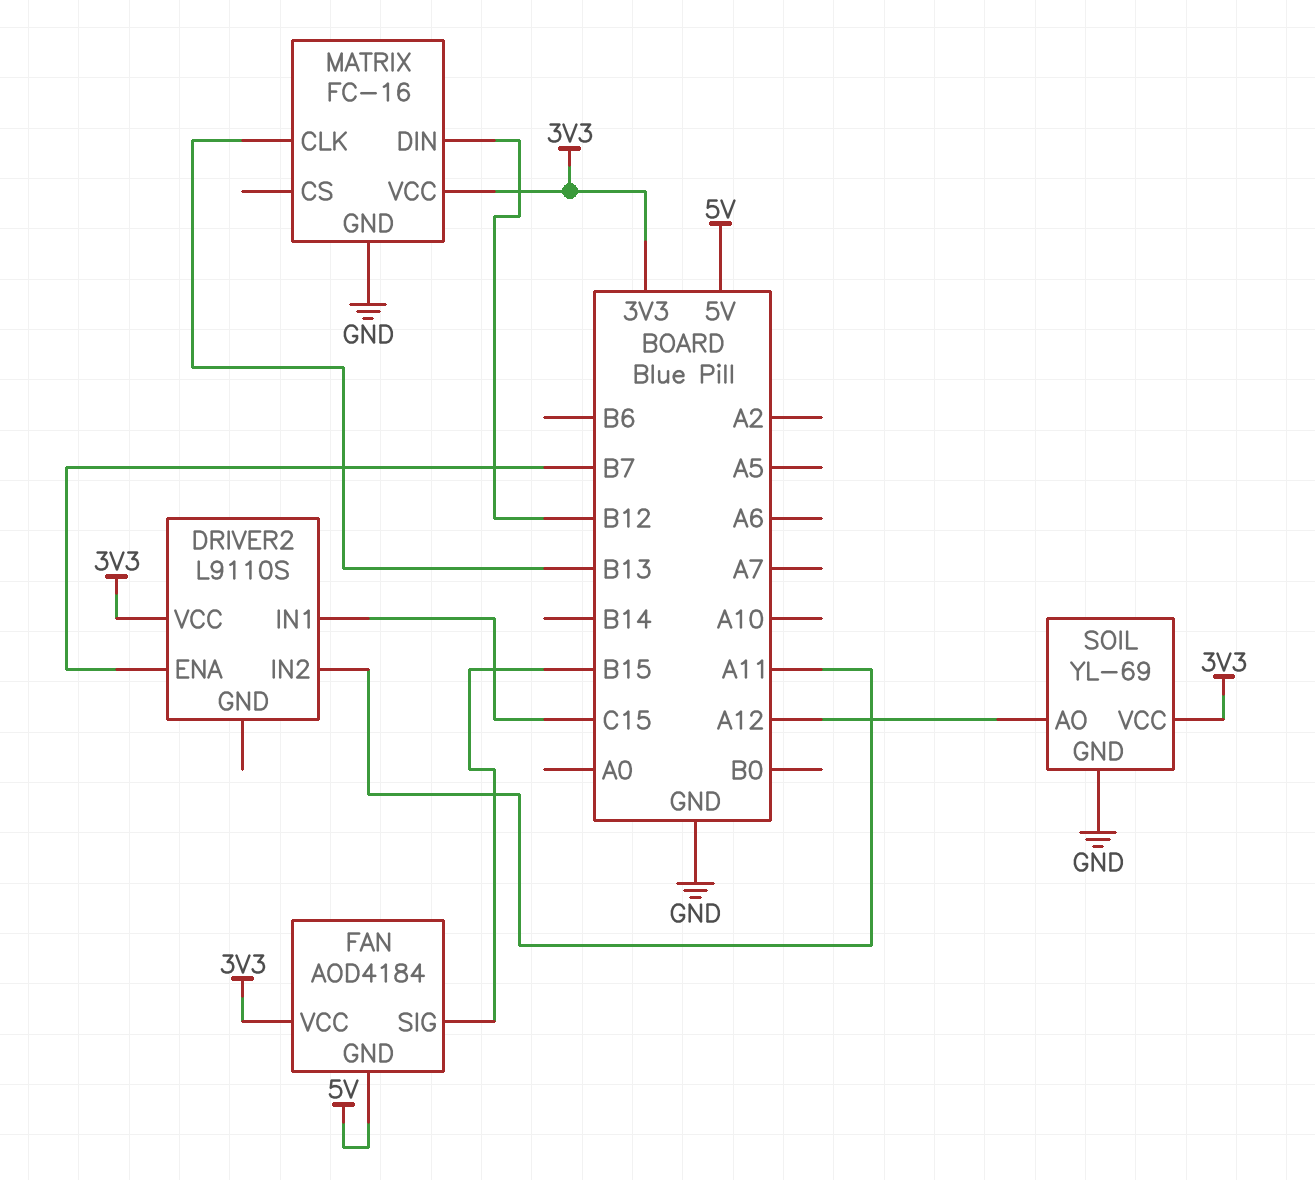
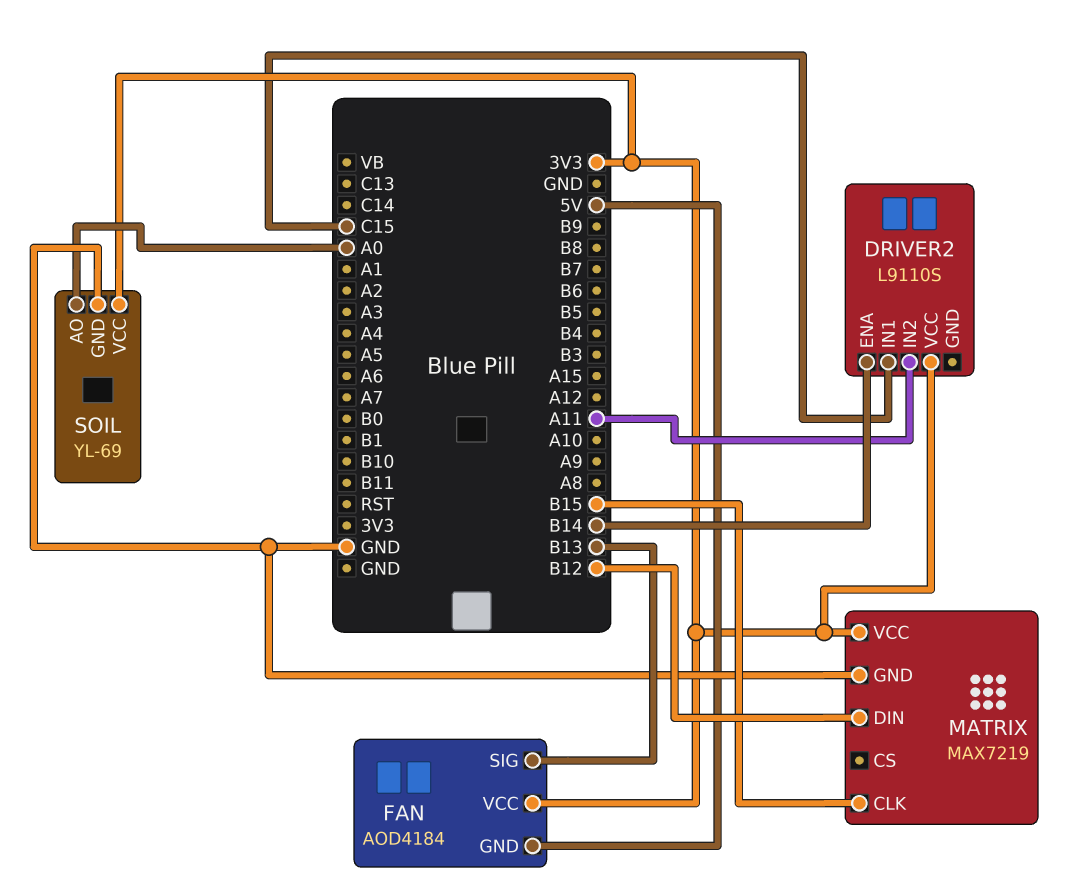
DRIVER2 pin ENA: B7 -> B14
FAN pin SIG: B15 -> B13
MATRIX: FC-16 -> MAX7219
MATRIX pin CLK: B13 -> B15
SOIL pin AO: A12 -> A0

